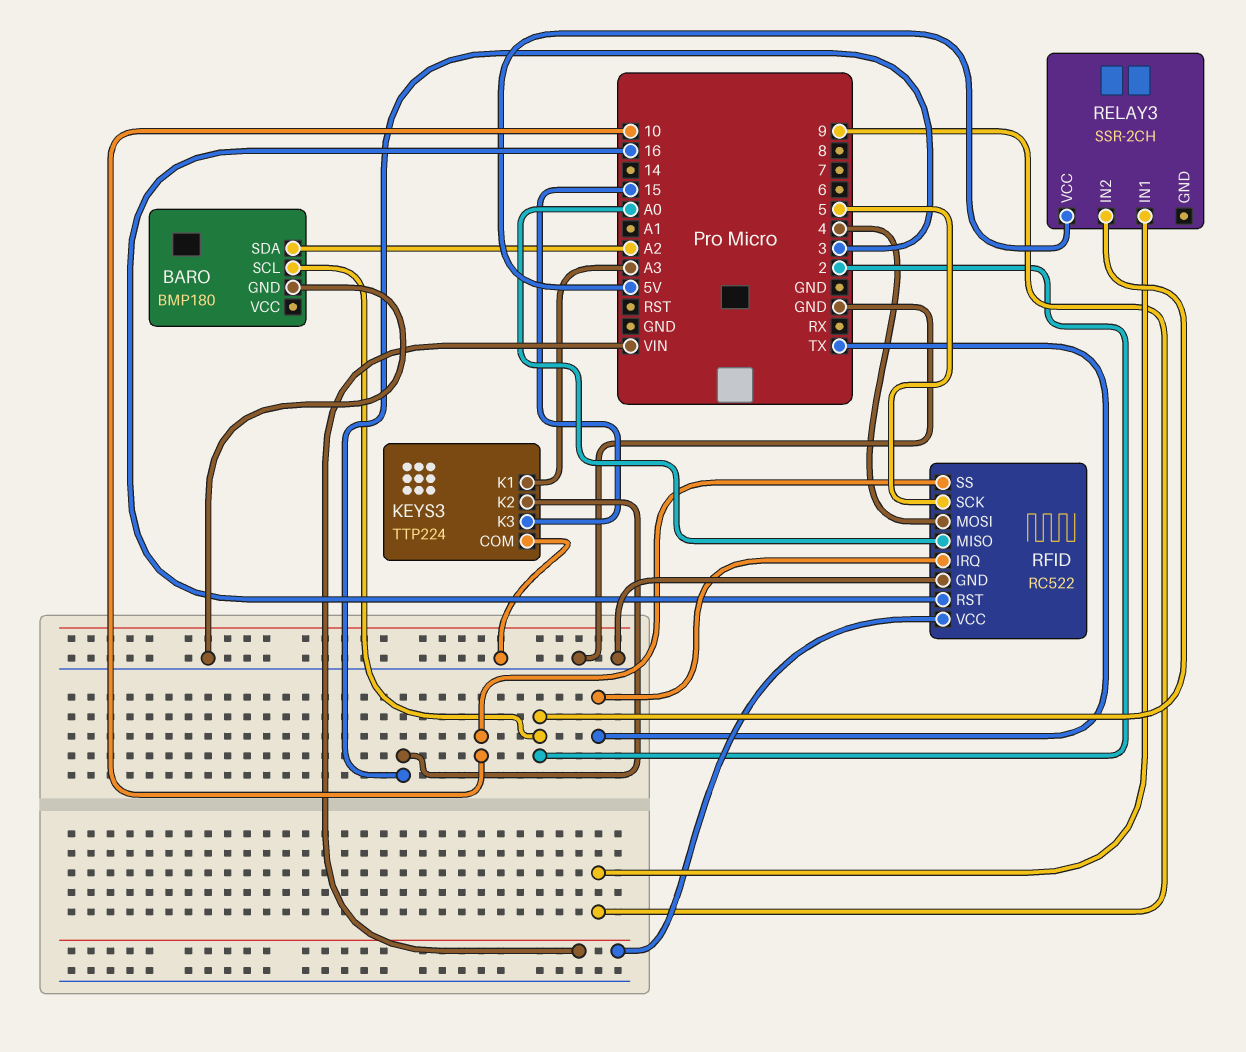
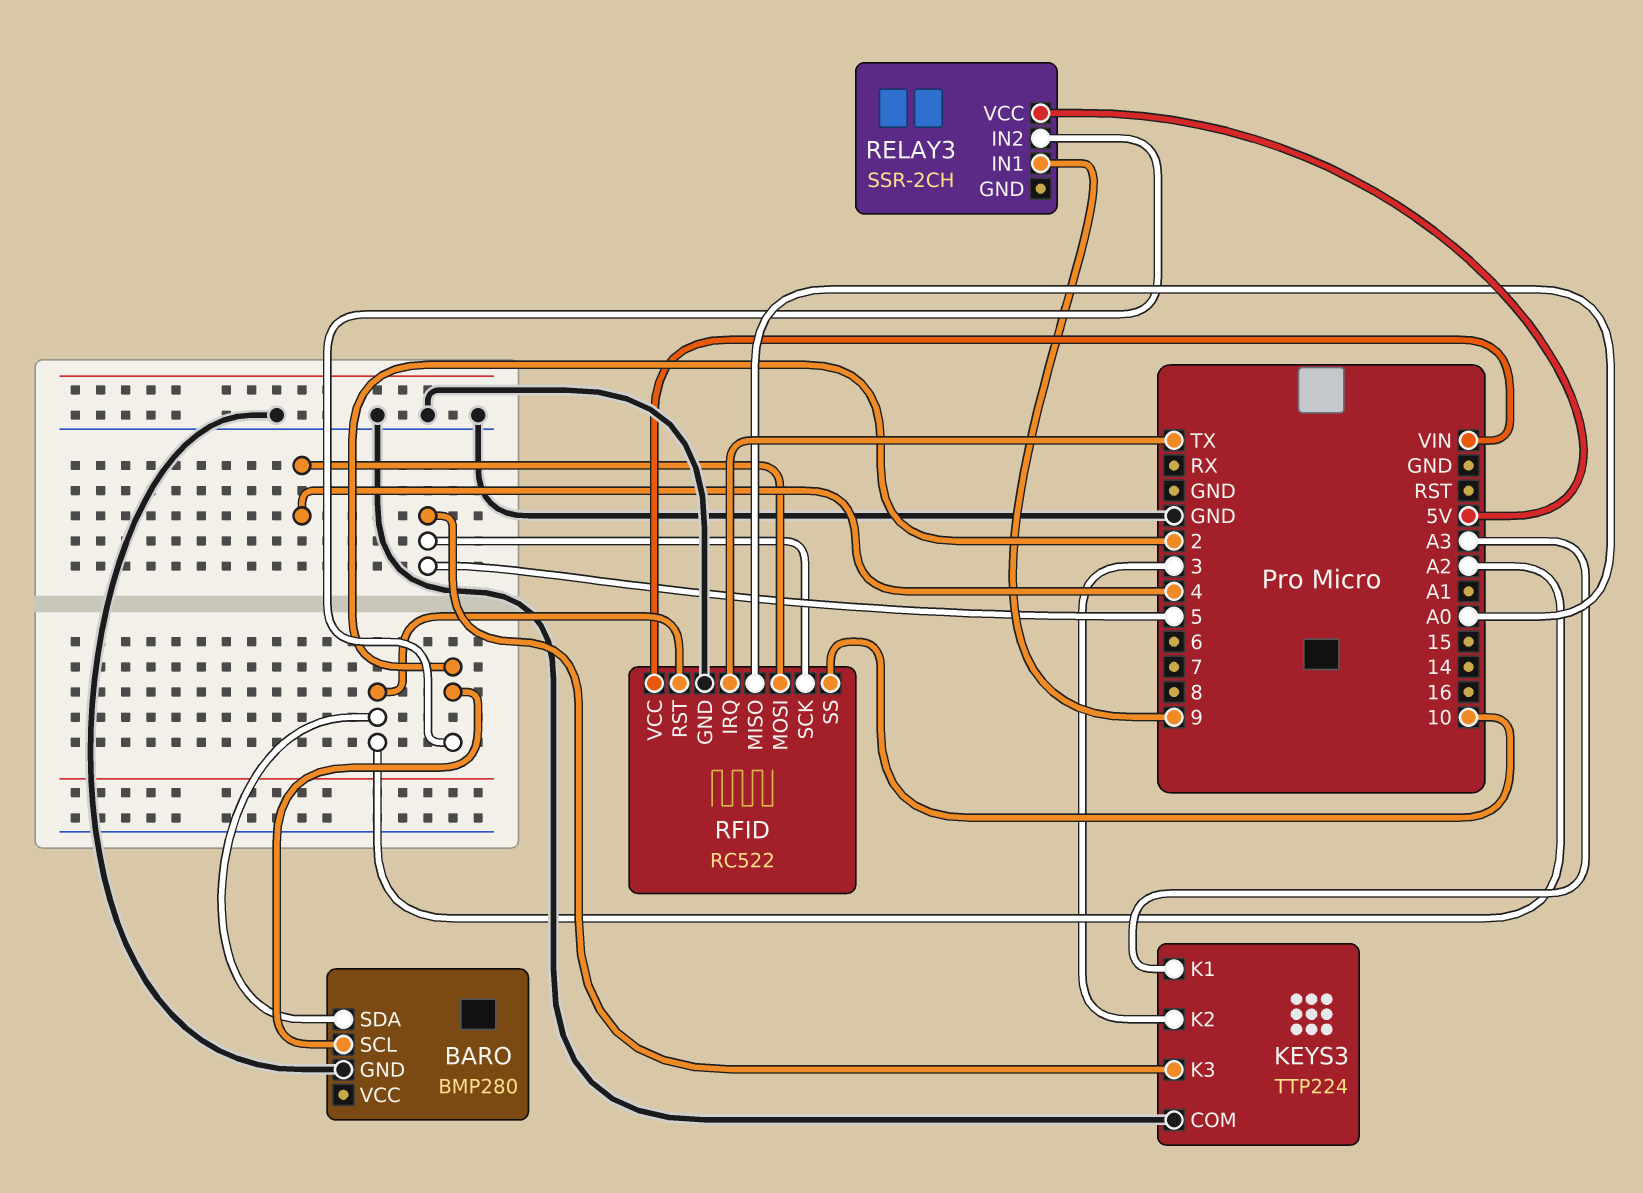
BARO: BMP180 -> BMP280
KEYS3 pin K3: 15 -> 5
RFID pin RST: 16 -> A2

